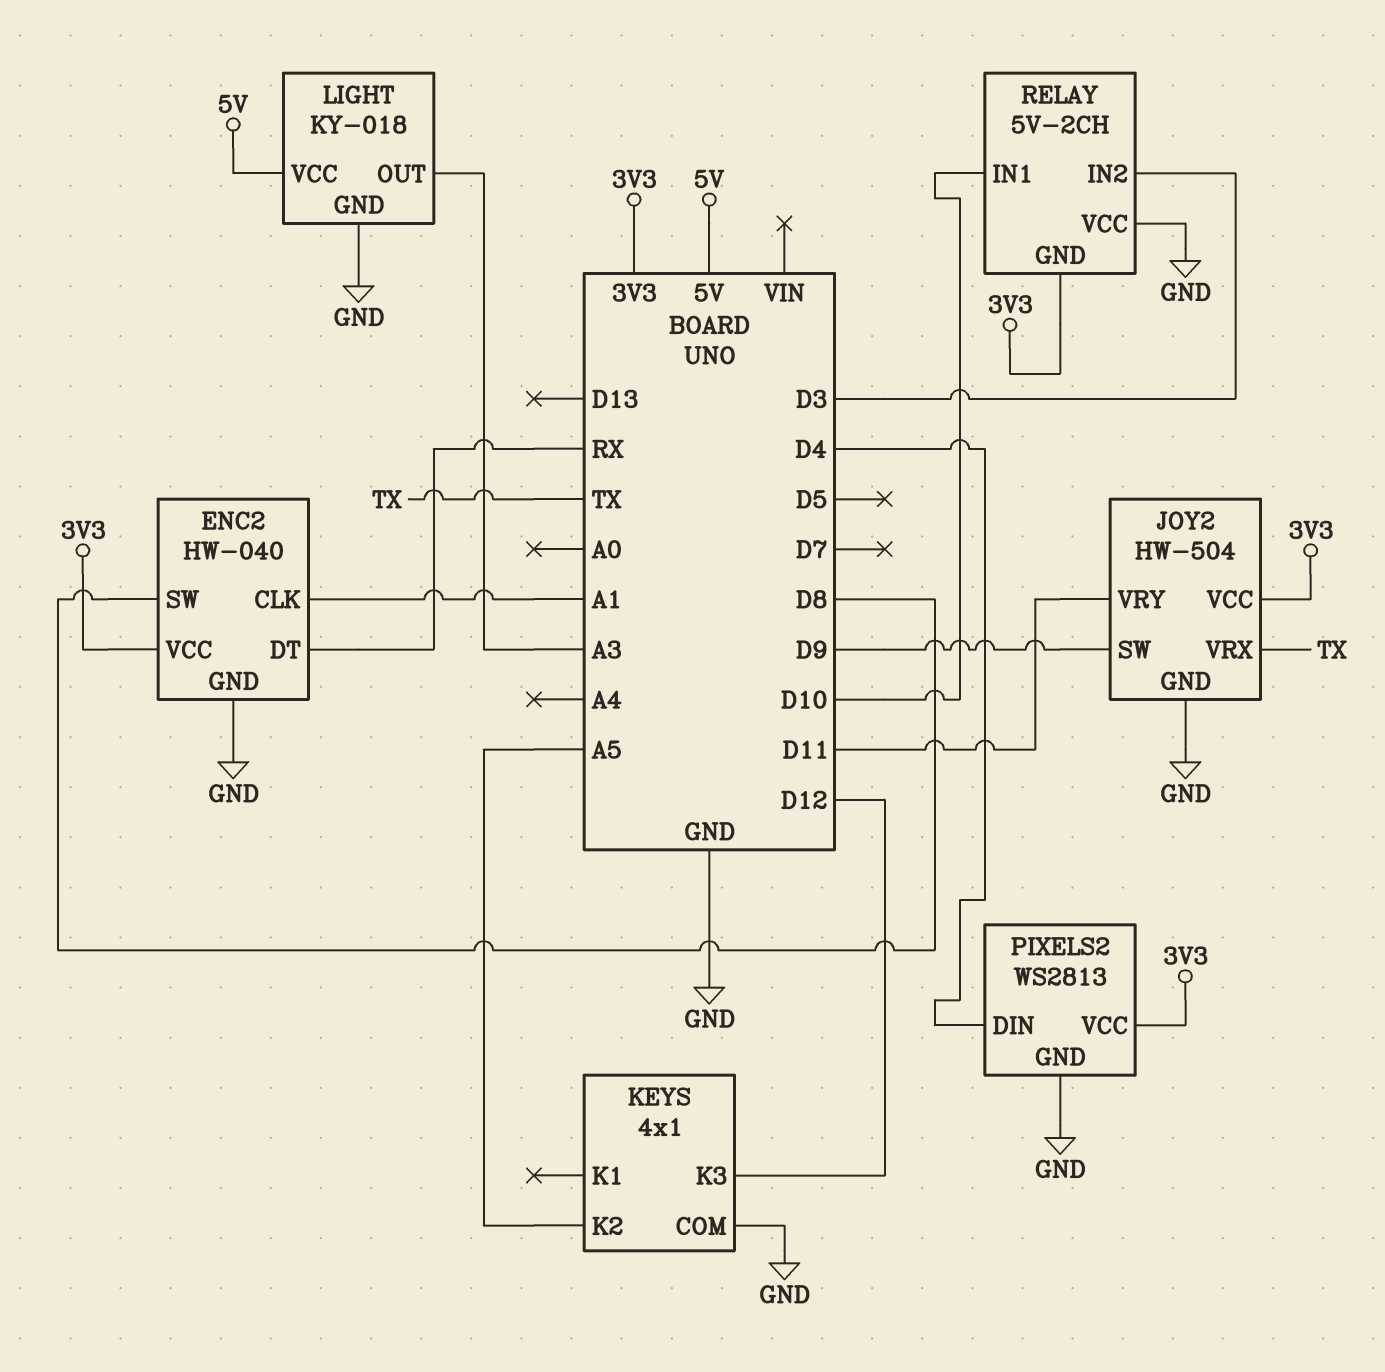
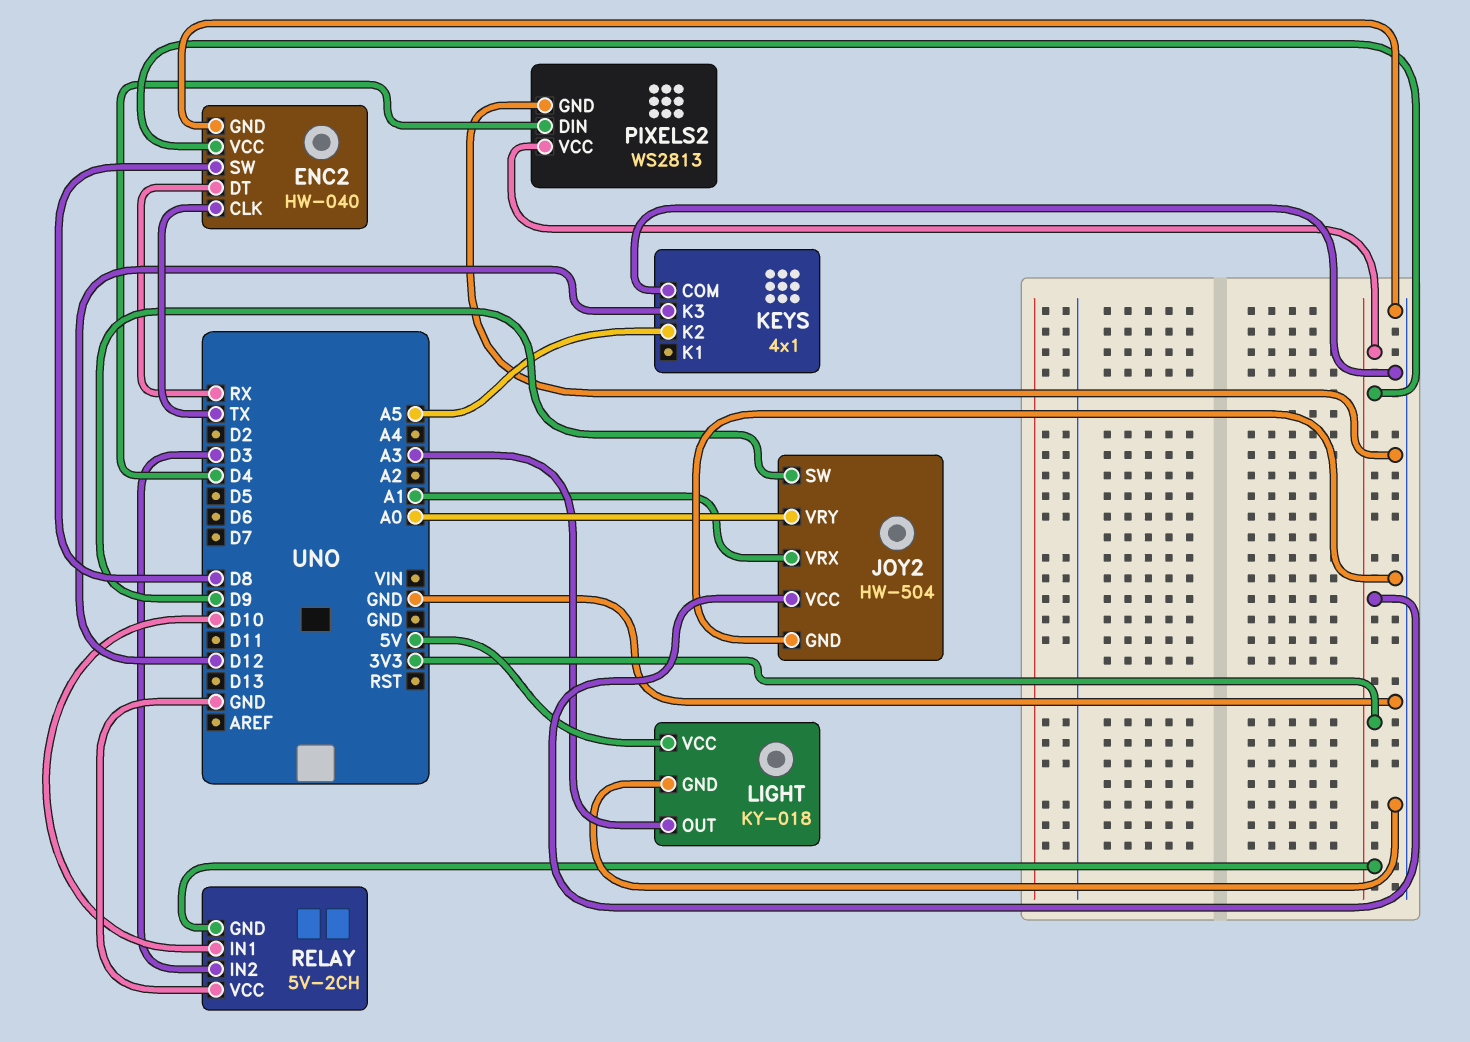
ENC2 pin CLK: A1 -> TX
JOY2 pin VRX: TX -> A1
JOY2 pin VRY: D11 -> A0

